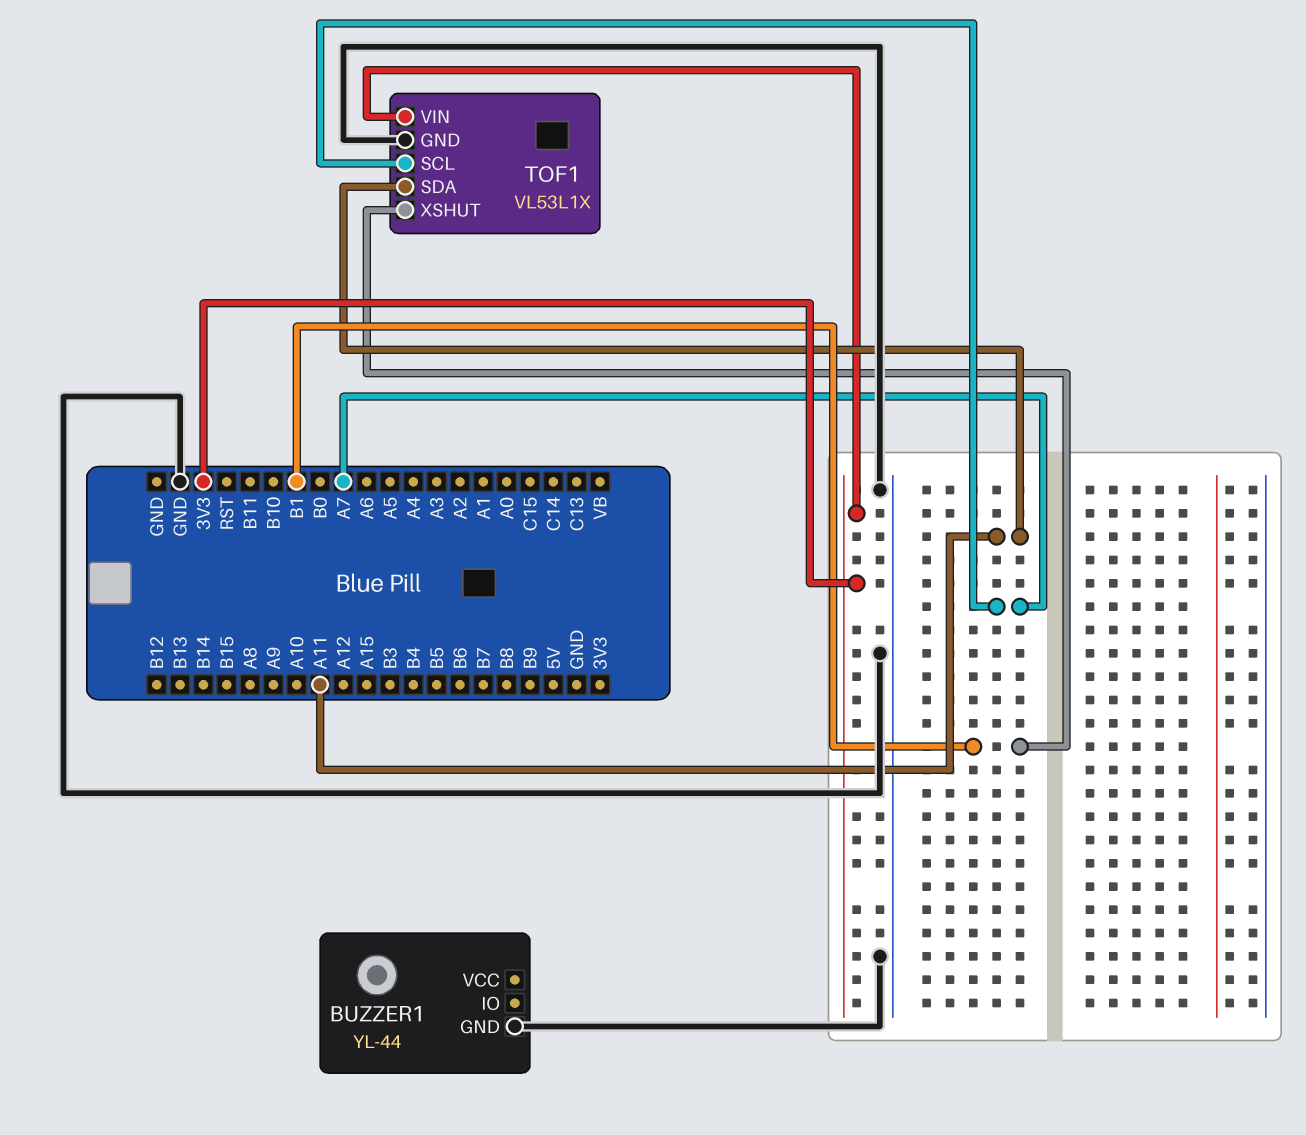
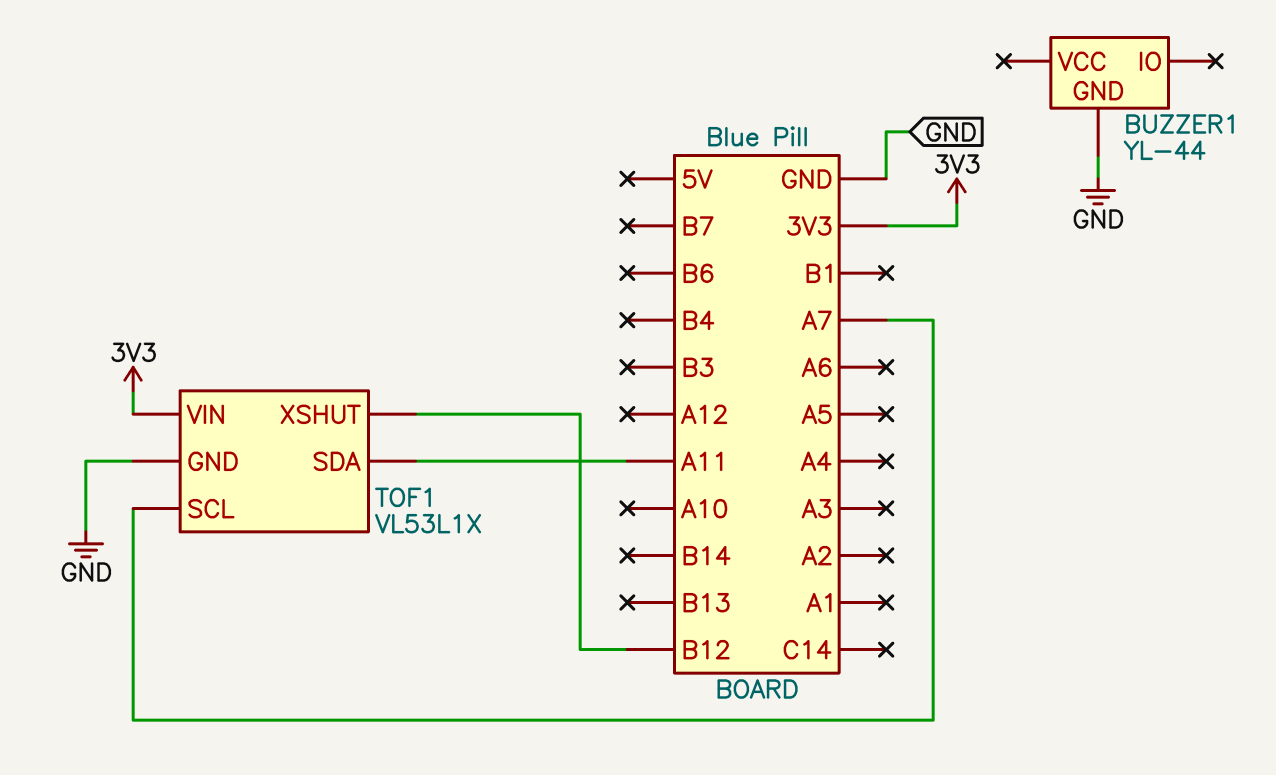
TOF1 pin XSHUT: B1 -> B12

